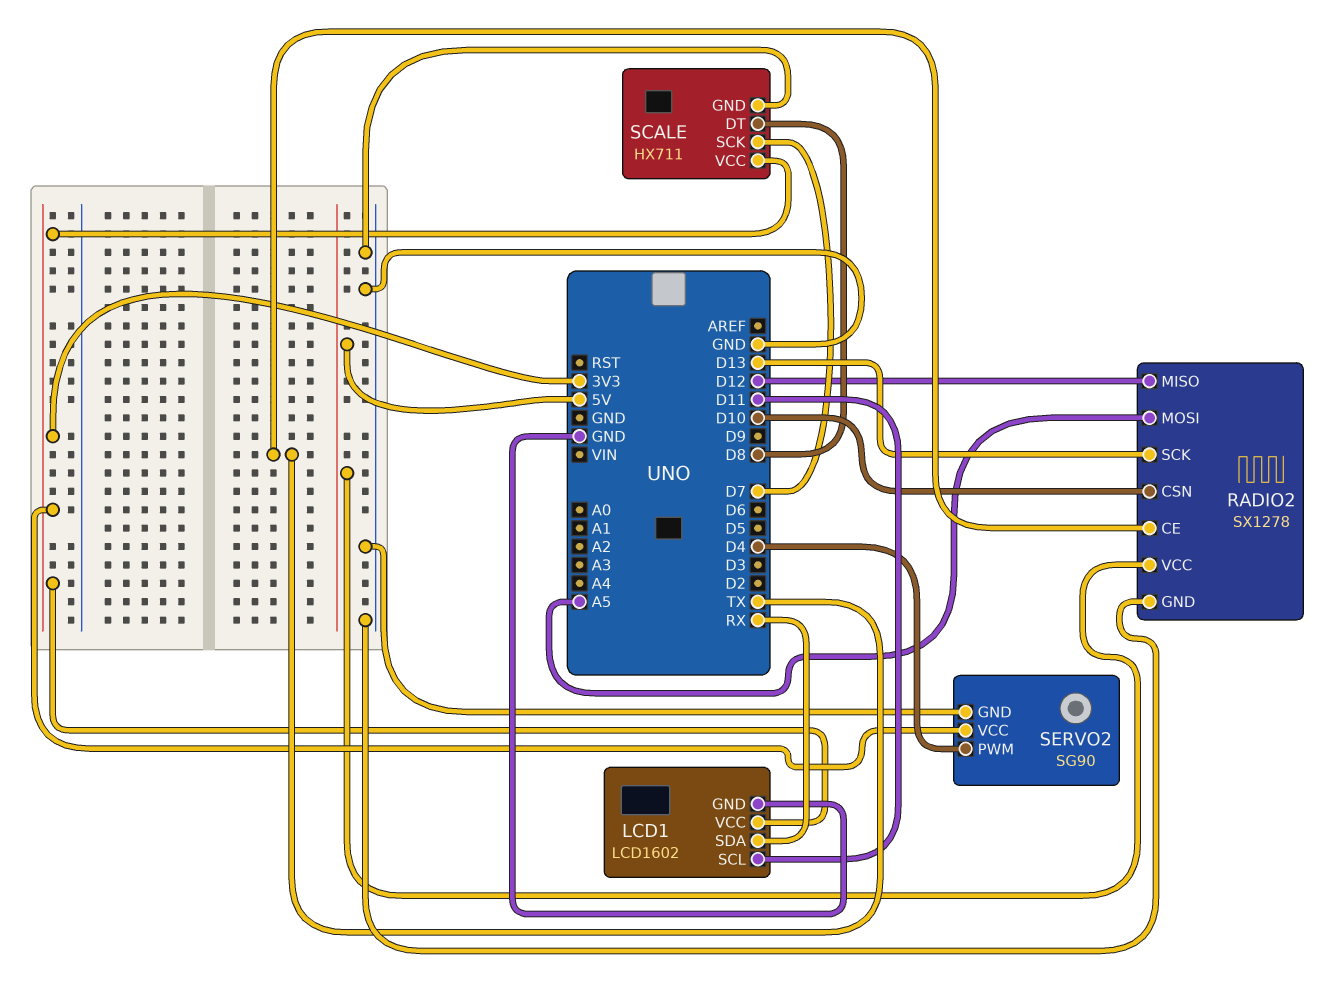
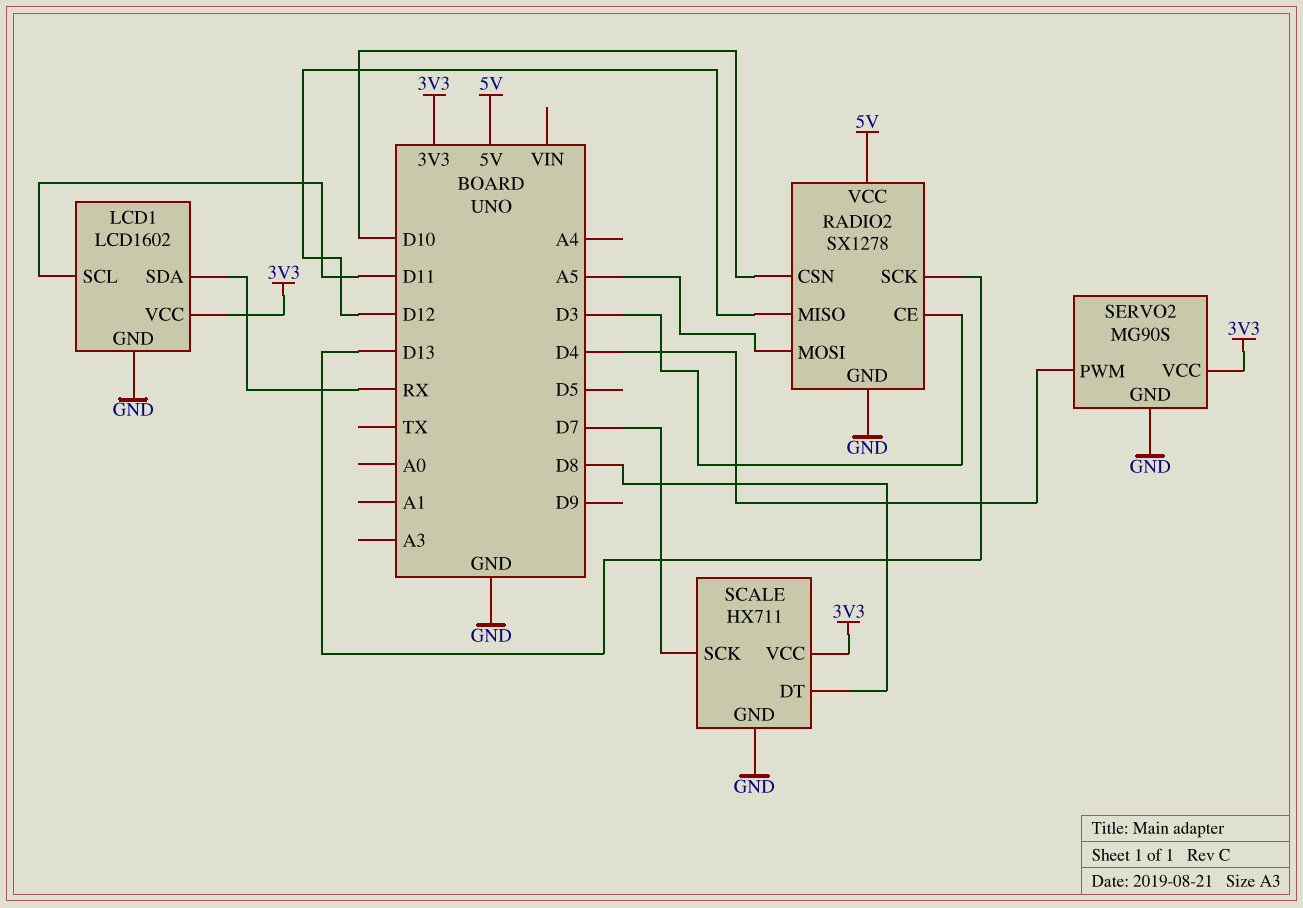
RADIO2 pin CE: TX -> D3
SERVO2: SG90 -> MG90S

